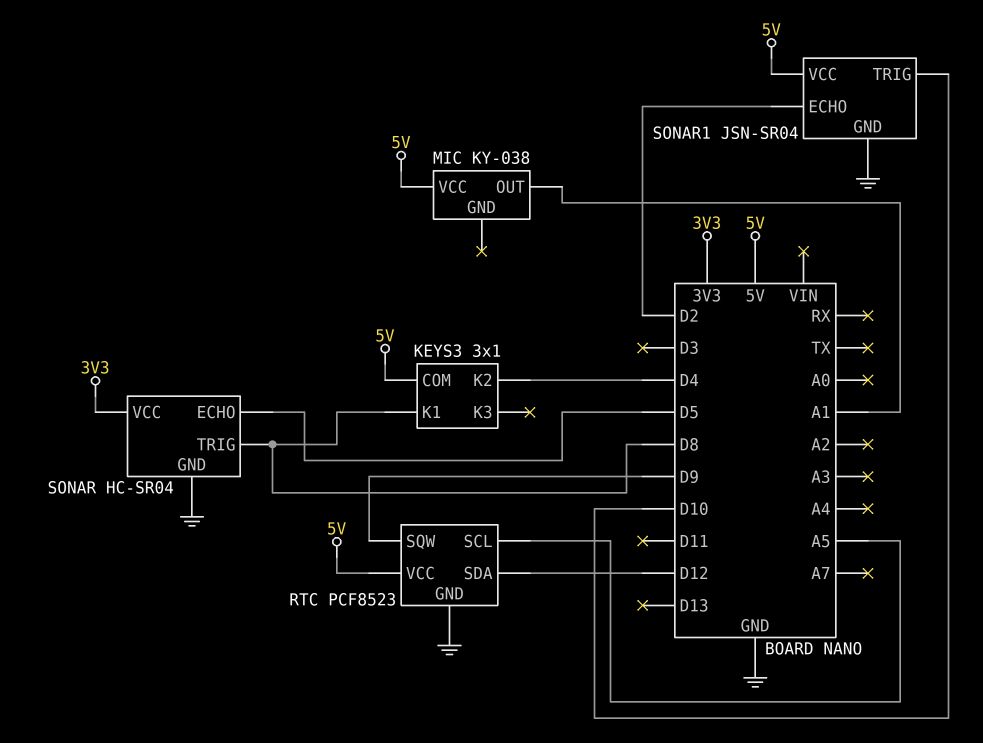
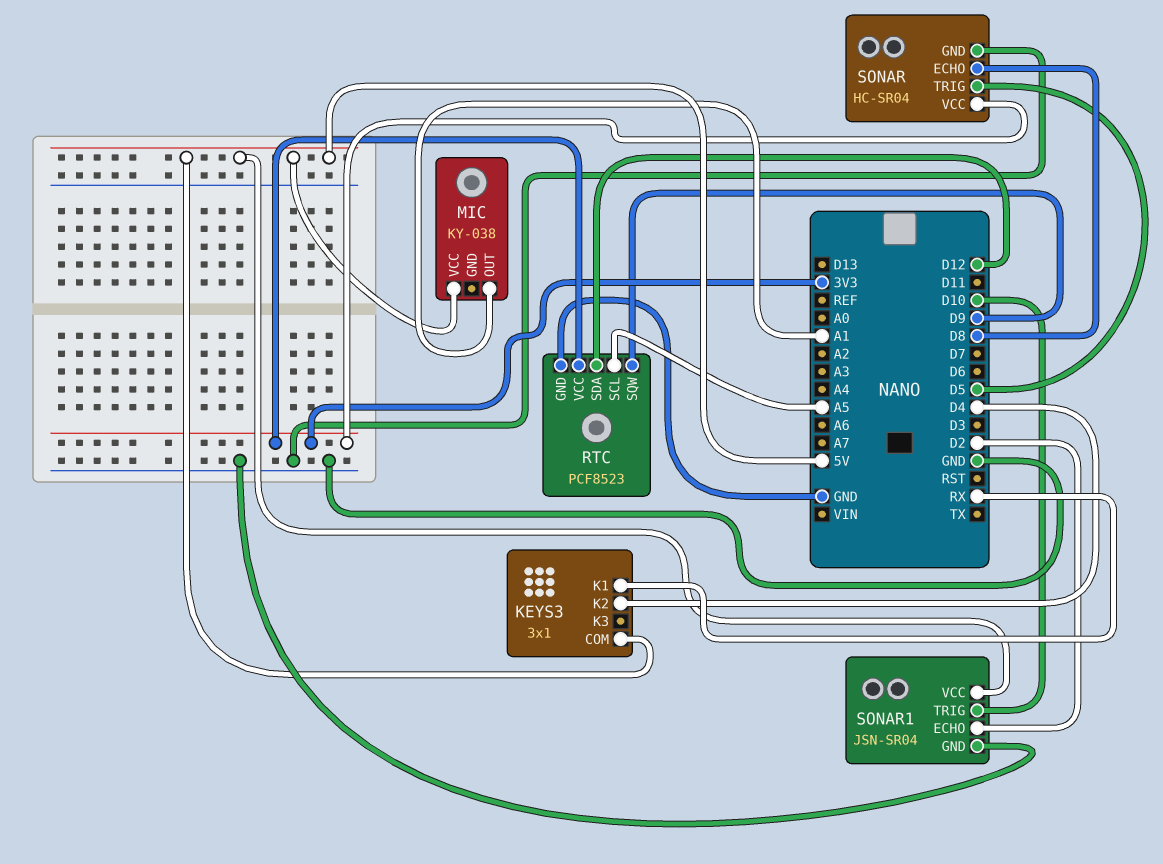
KEYS3 pin K1: D8 -> RX
RTC pin VCC: 5V -> 3V3
SONAR pin ECHO: D5 -> D8
SONAR pin TRIG: D8 -> D5

